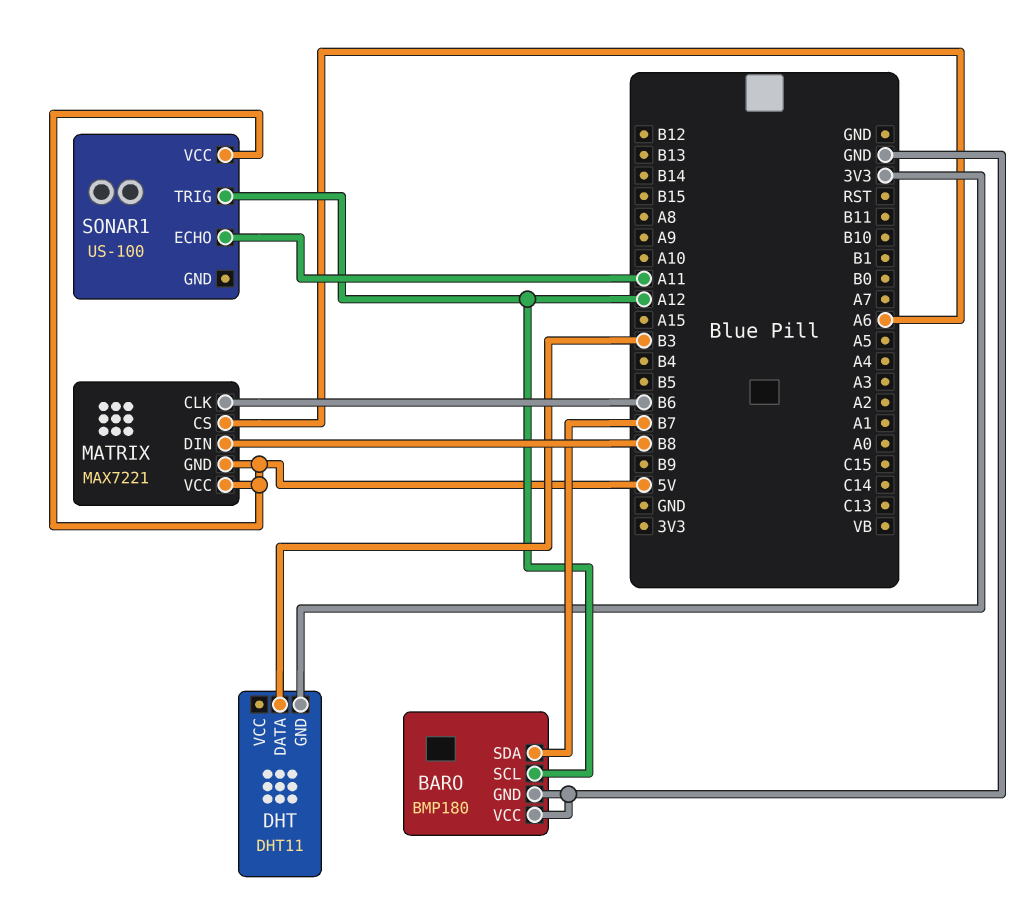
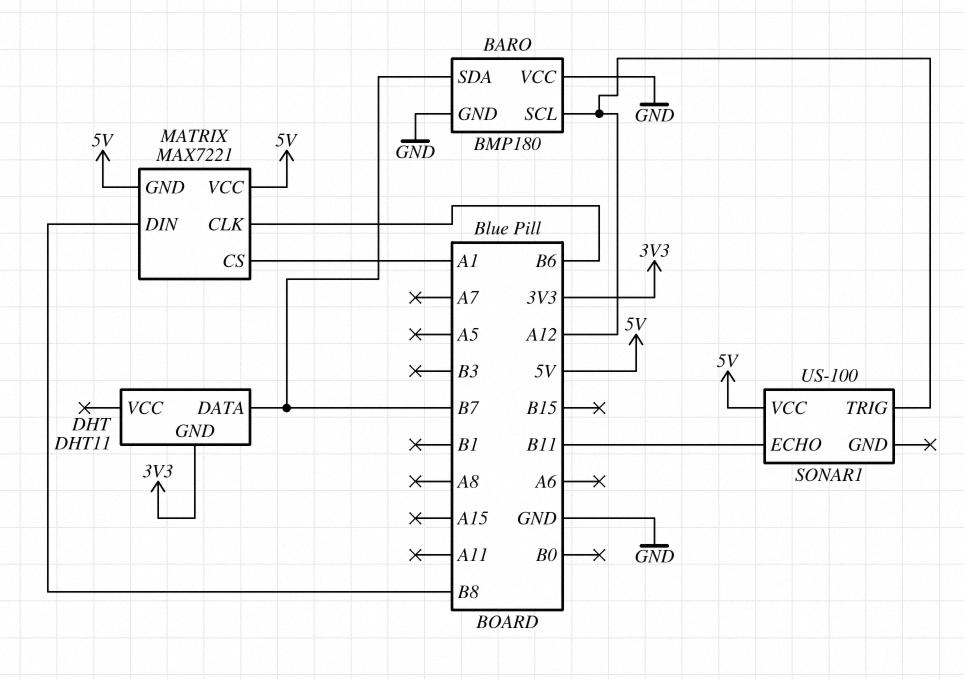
DHT pin DATA: B3 -> B7
MATRIX pin CS: A6 -> A1
SONAR1 pin ECHO: A11 -> B11

